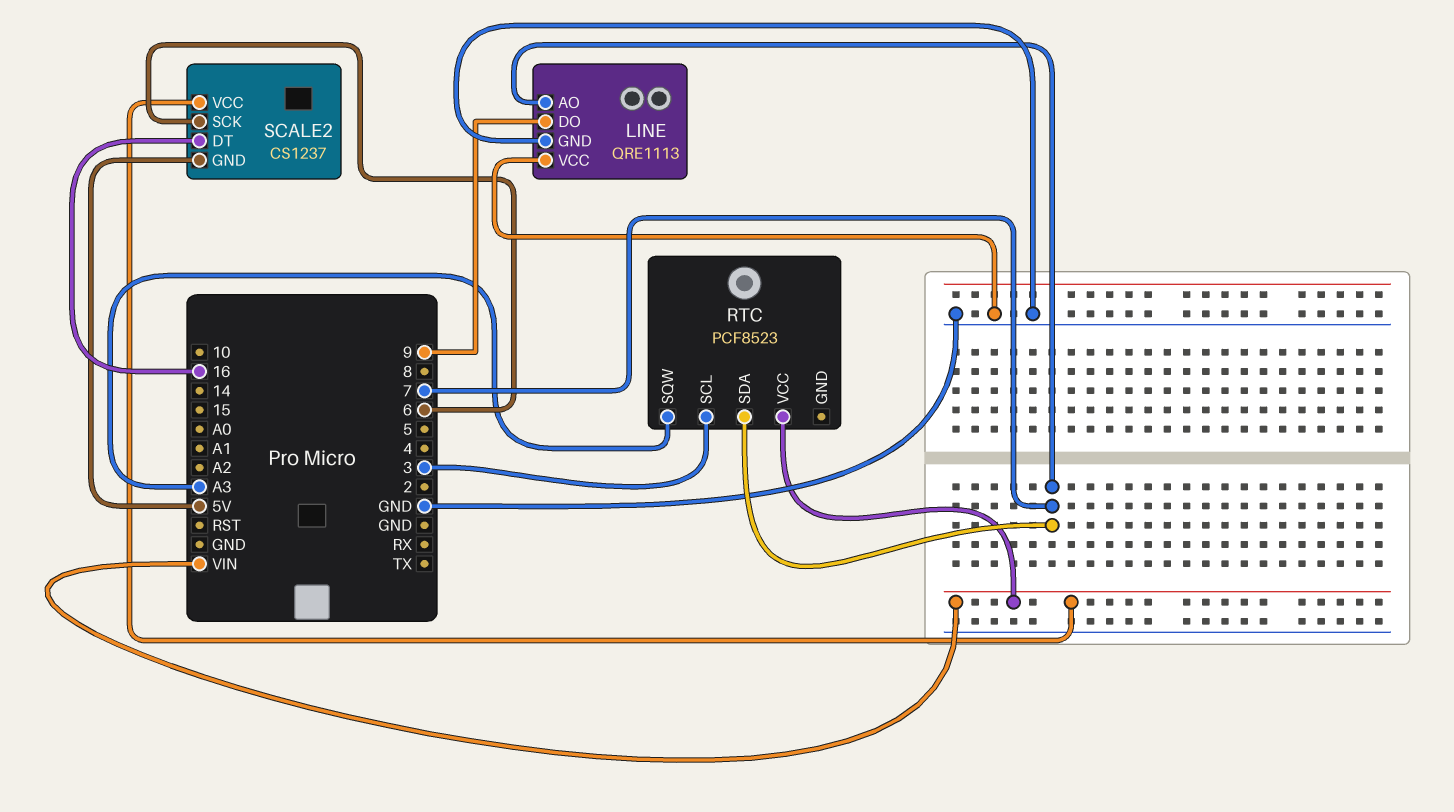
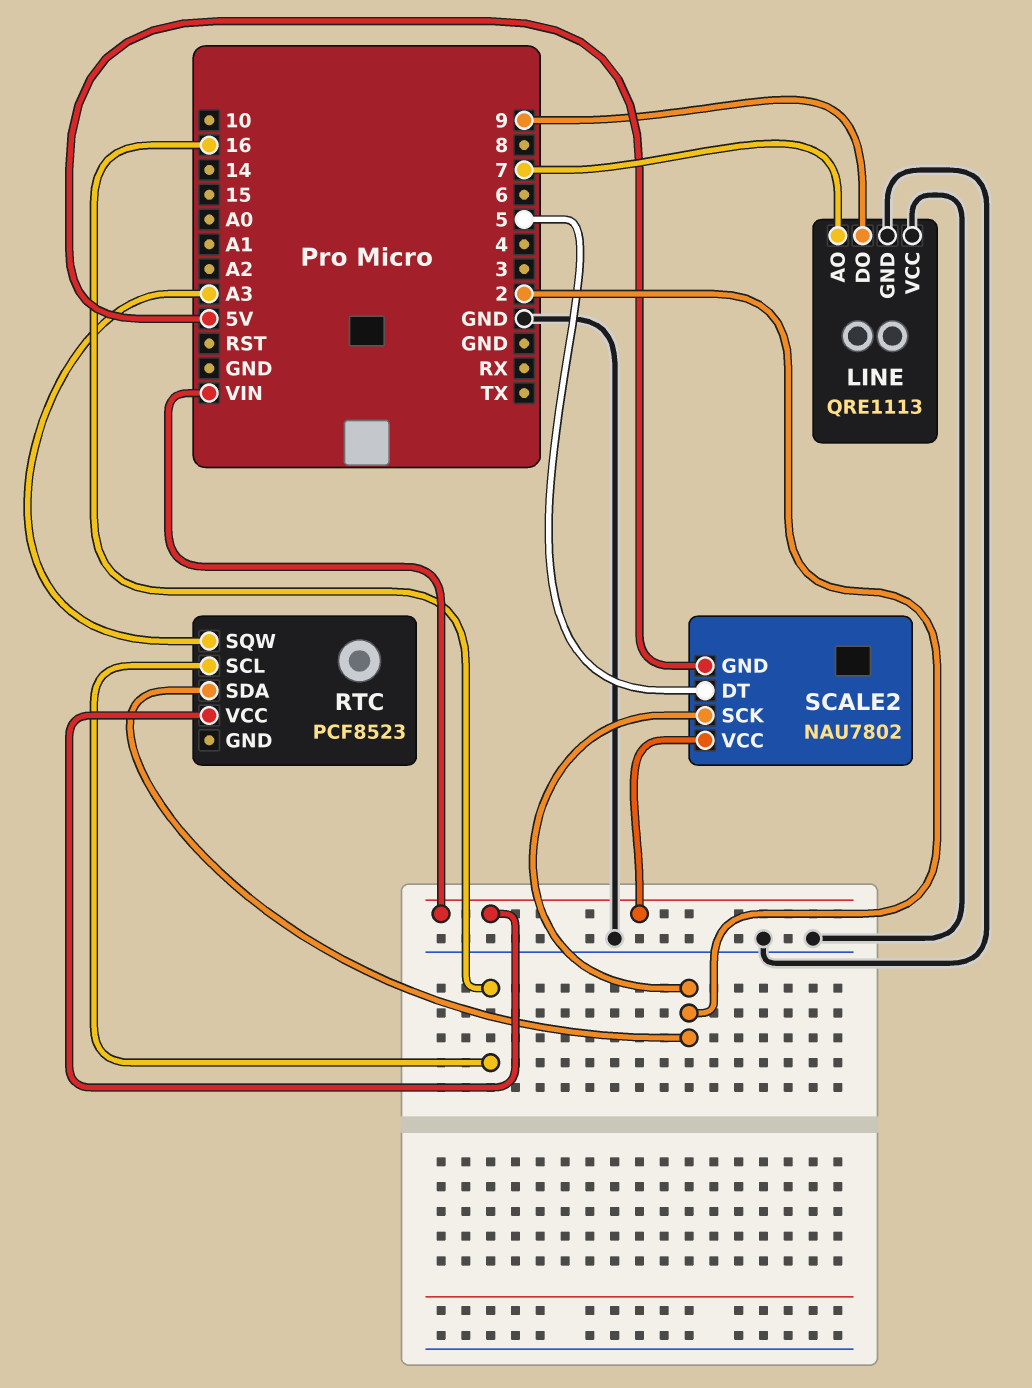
RTC pin SCL: 3 -> 16
RTC pin SDA: 7 -> 2
SCALE2: CS1237 -> NAU7802
SCALE2 pin DT: 16 -> 5
SCALE2 pin SCK: 6 -> 2

